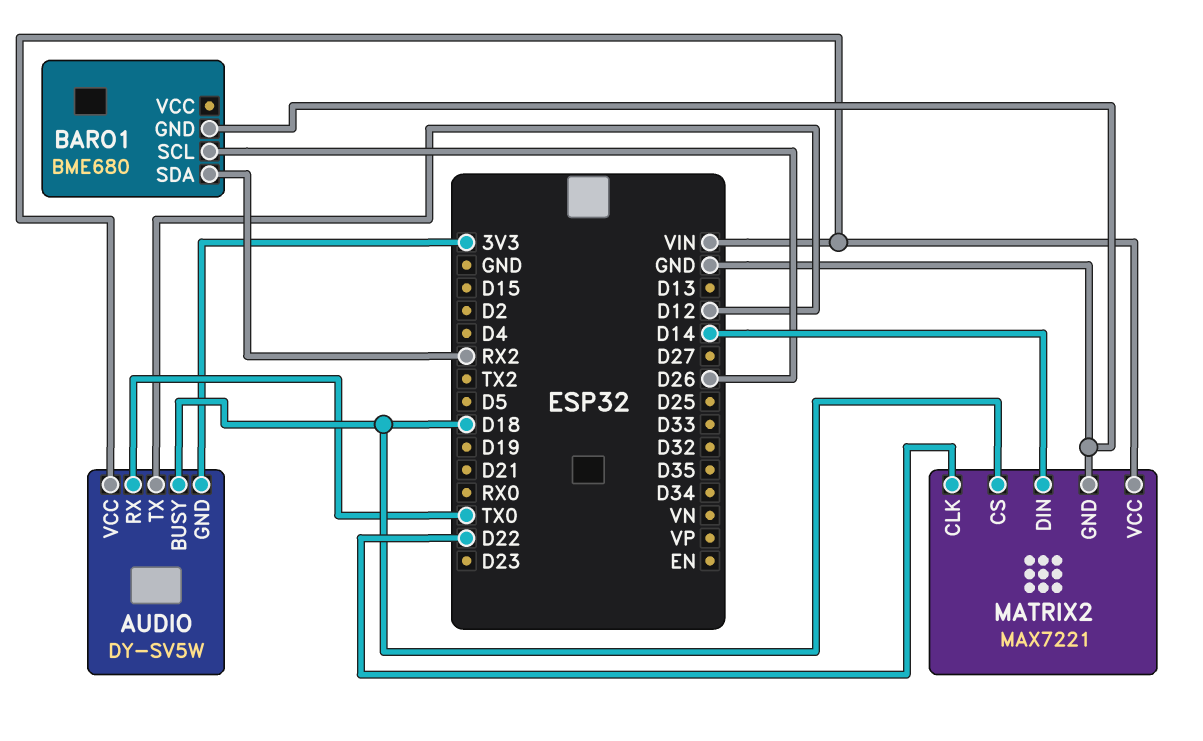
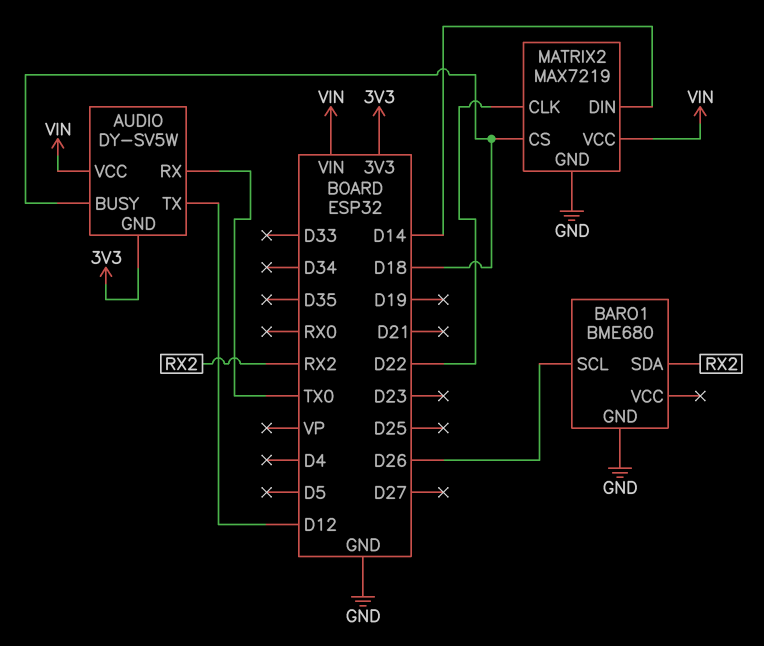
MATRIX2: MAX7221 -> MAX7219

